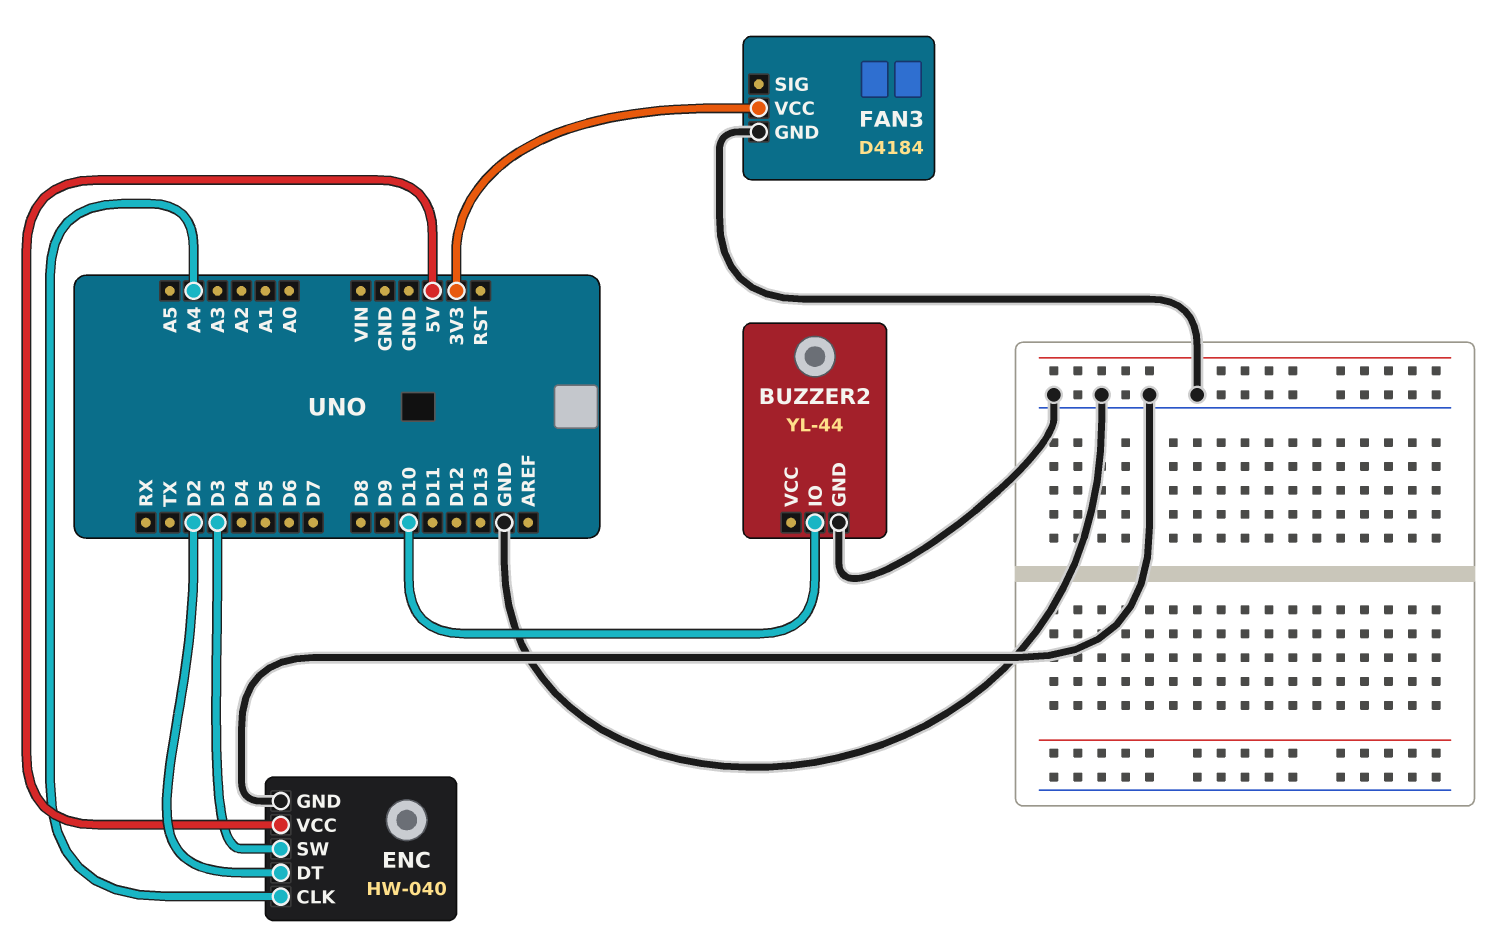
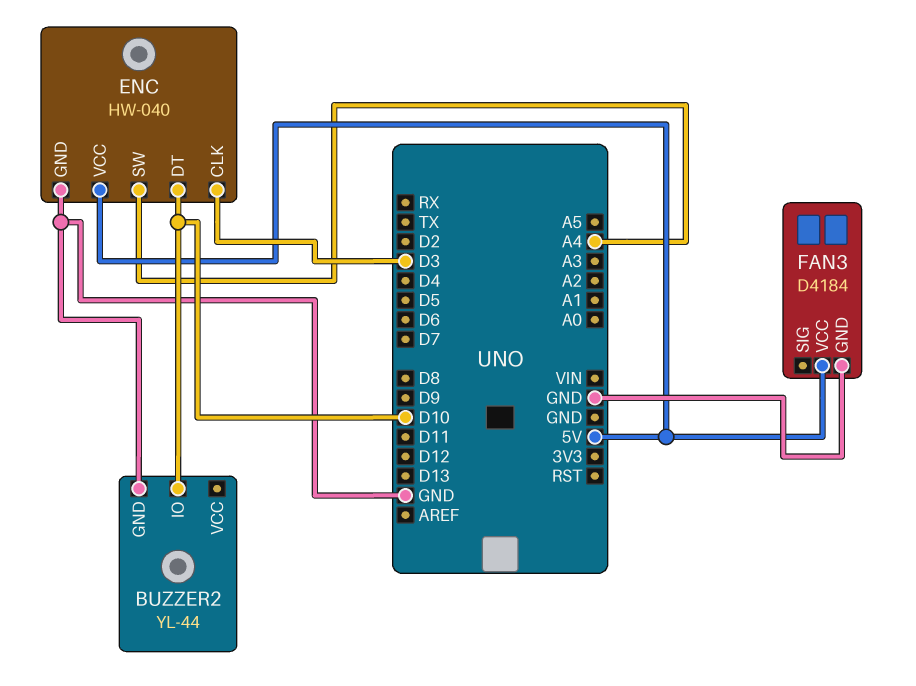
ENC pin CLK: A4 -> D3
ENC pin DT: D2 -> D10
ENC pin SW: D3 -> A4
FAN3 pin VCC: 3V3 -> 5V

